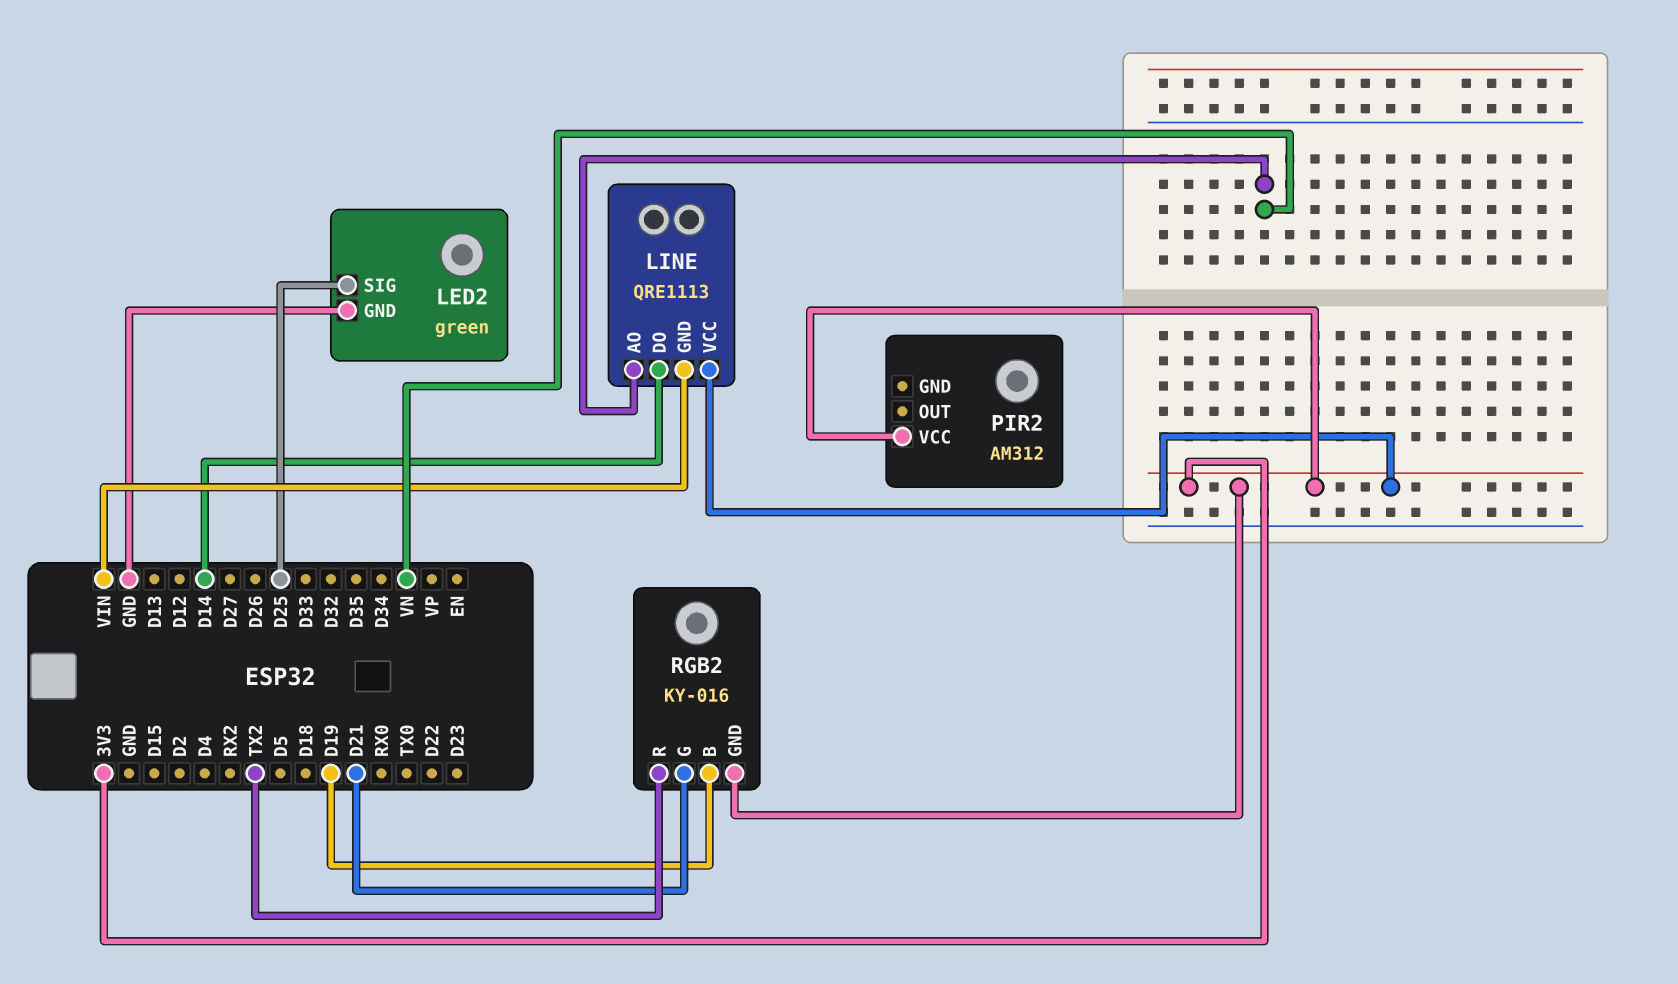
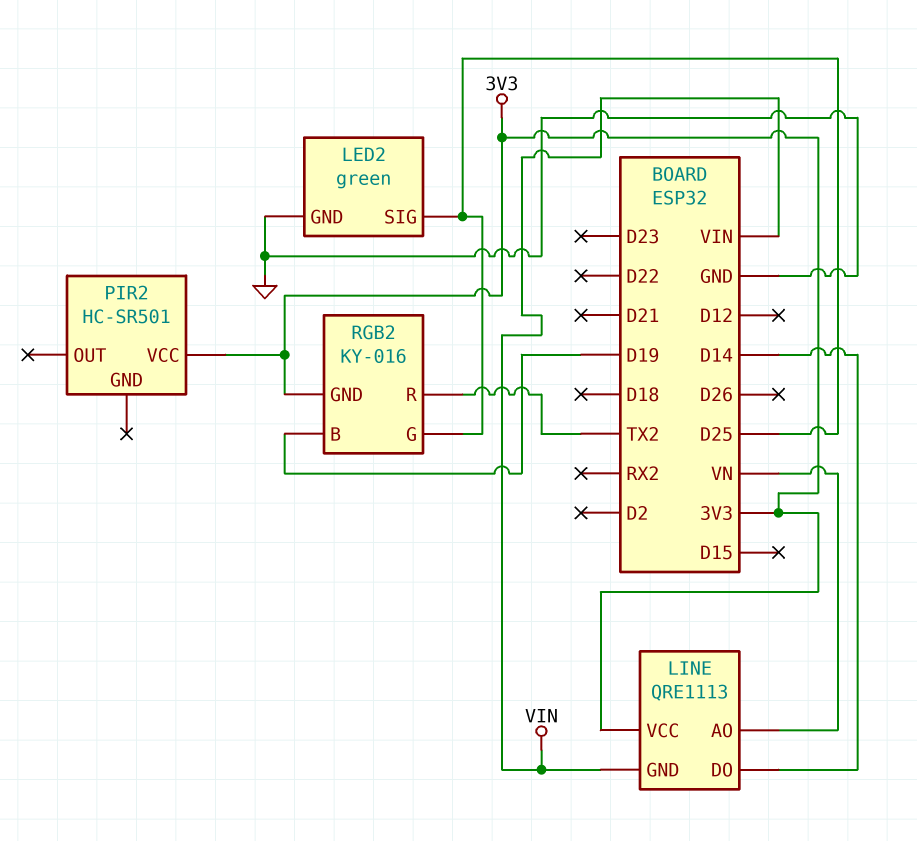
PIR2: AM312 -> HC-SR501
RGB2 pin G: D21 -> D25

